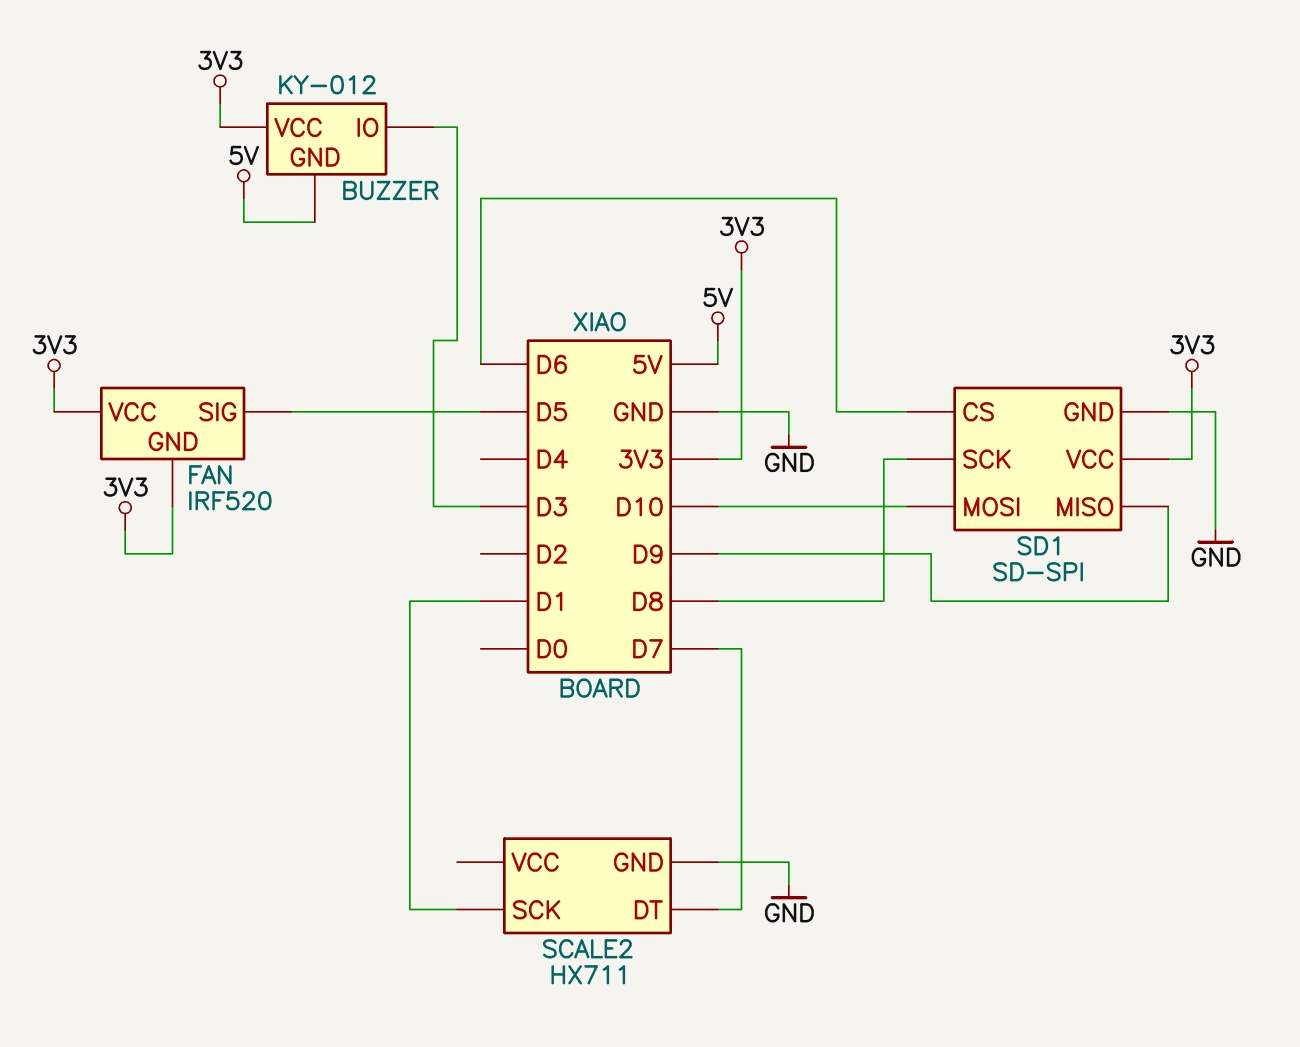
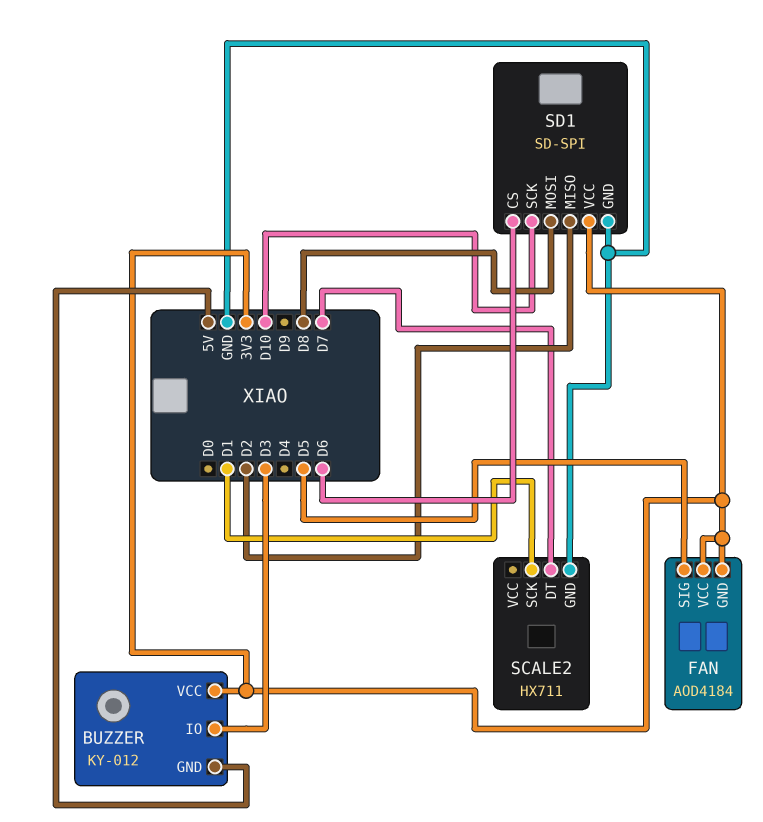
FAN: IRF520 -> AOD4184
SD1 pin MISO: D9 -> D2
SD1 pin MOSI: D10 -> D8
SD1 pin SCK: D8 -> D10

